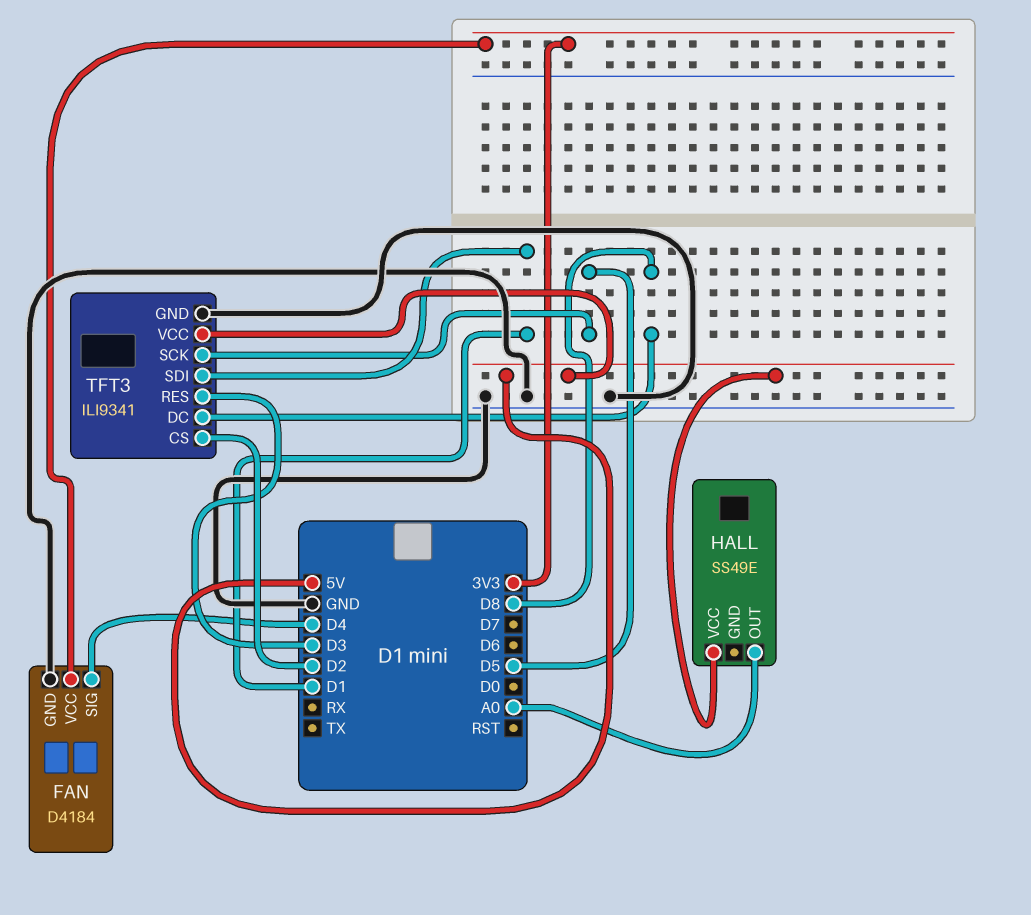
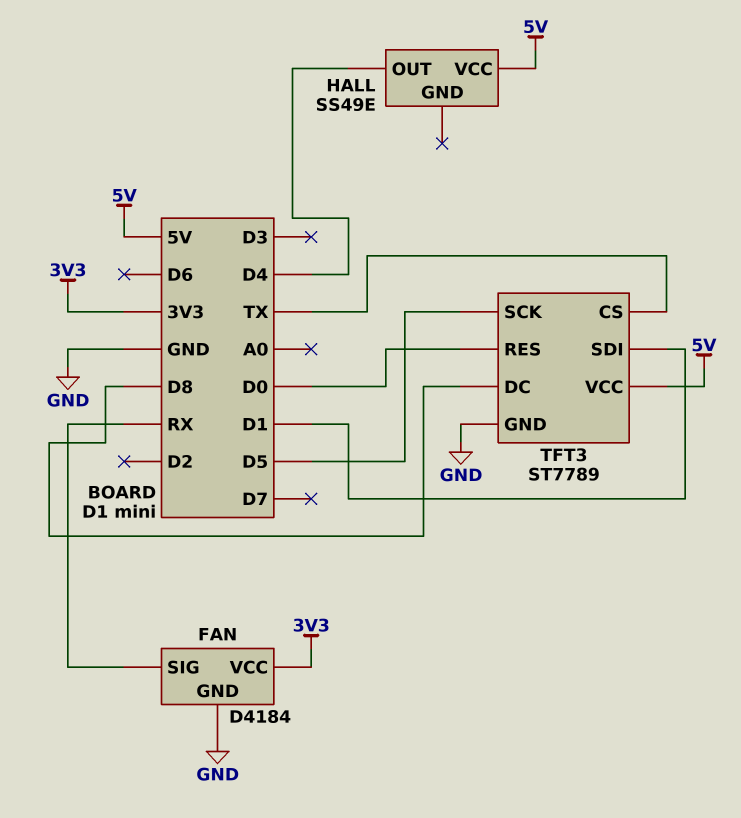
FAN pin SIG: D4 -> RX
HALL pin OUT: A0 -> D4
TFT3: ILI9341 -> ST7789
TFT3 pin CS: D2 -> TX
TFT3 pin RES: D3 -> D0

